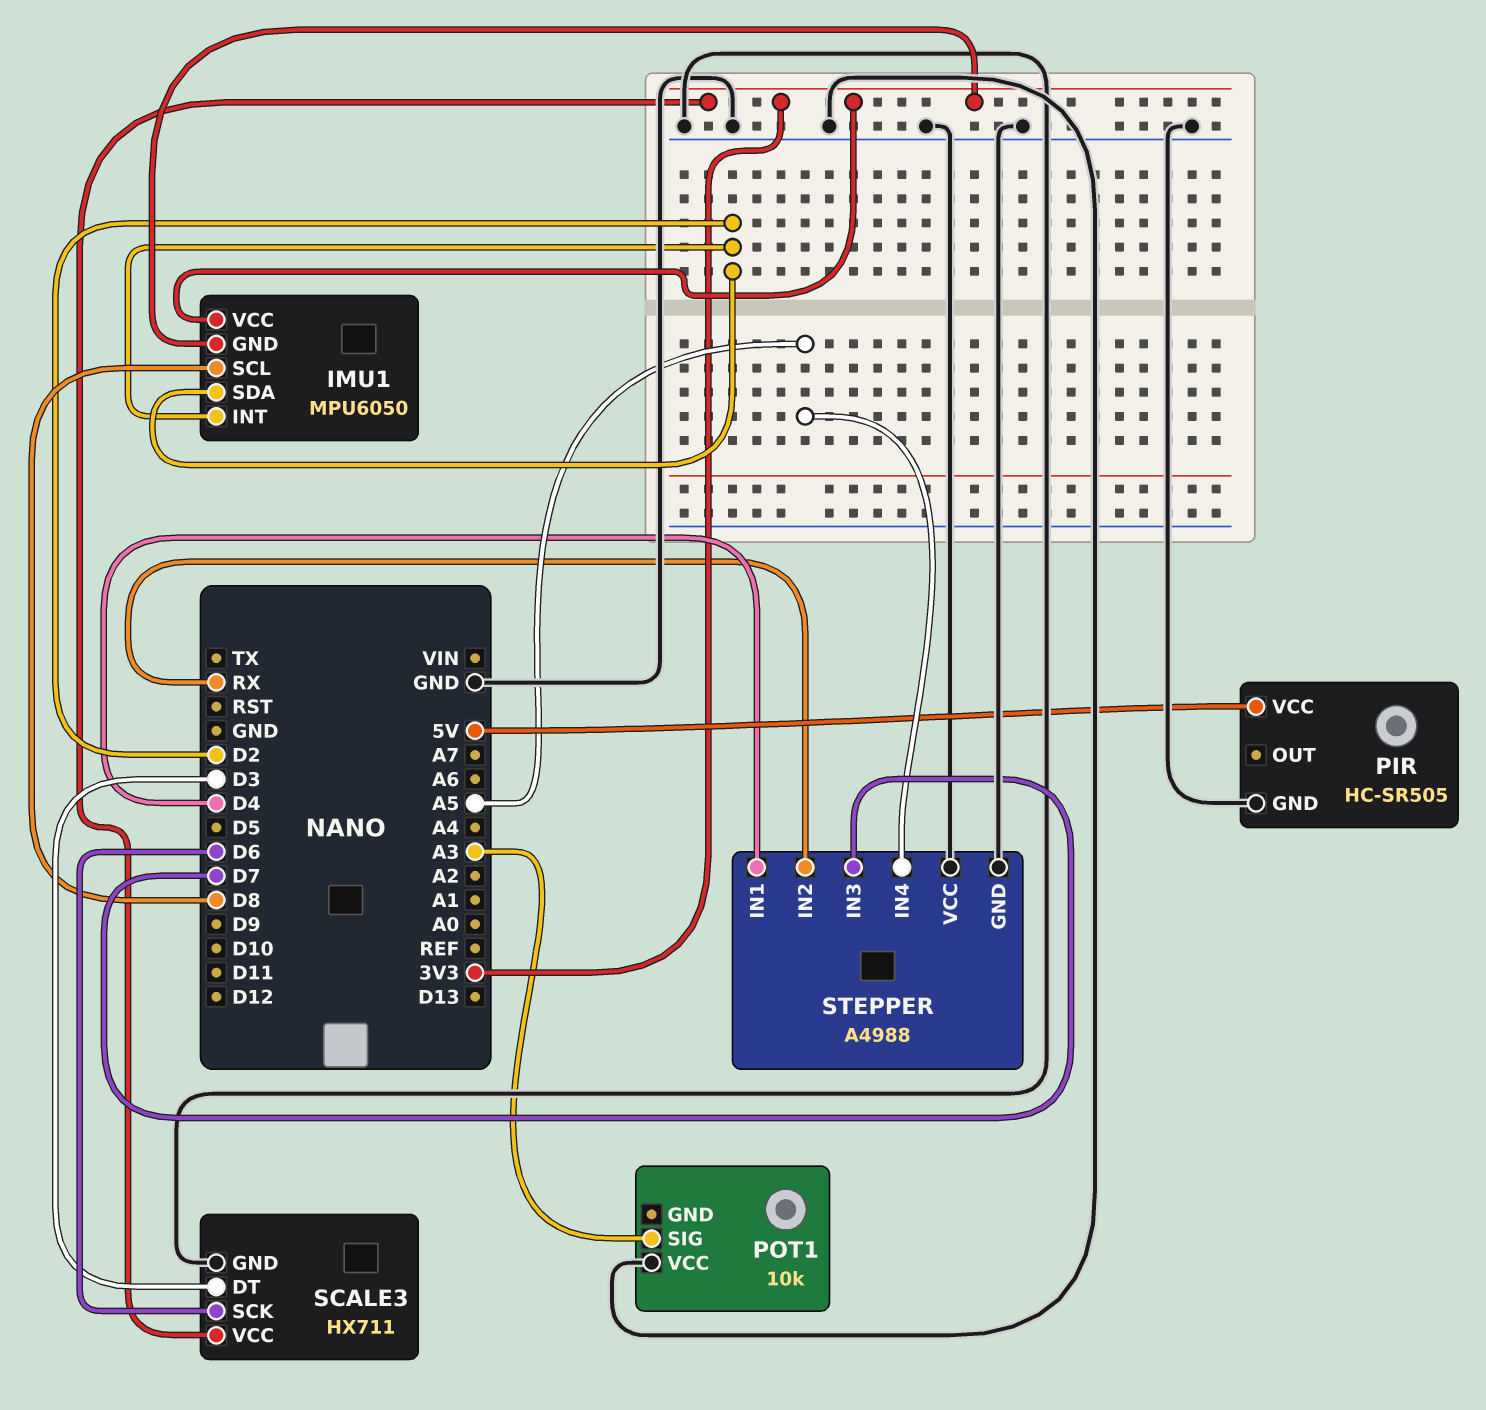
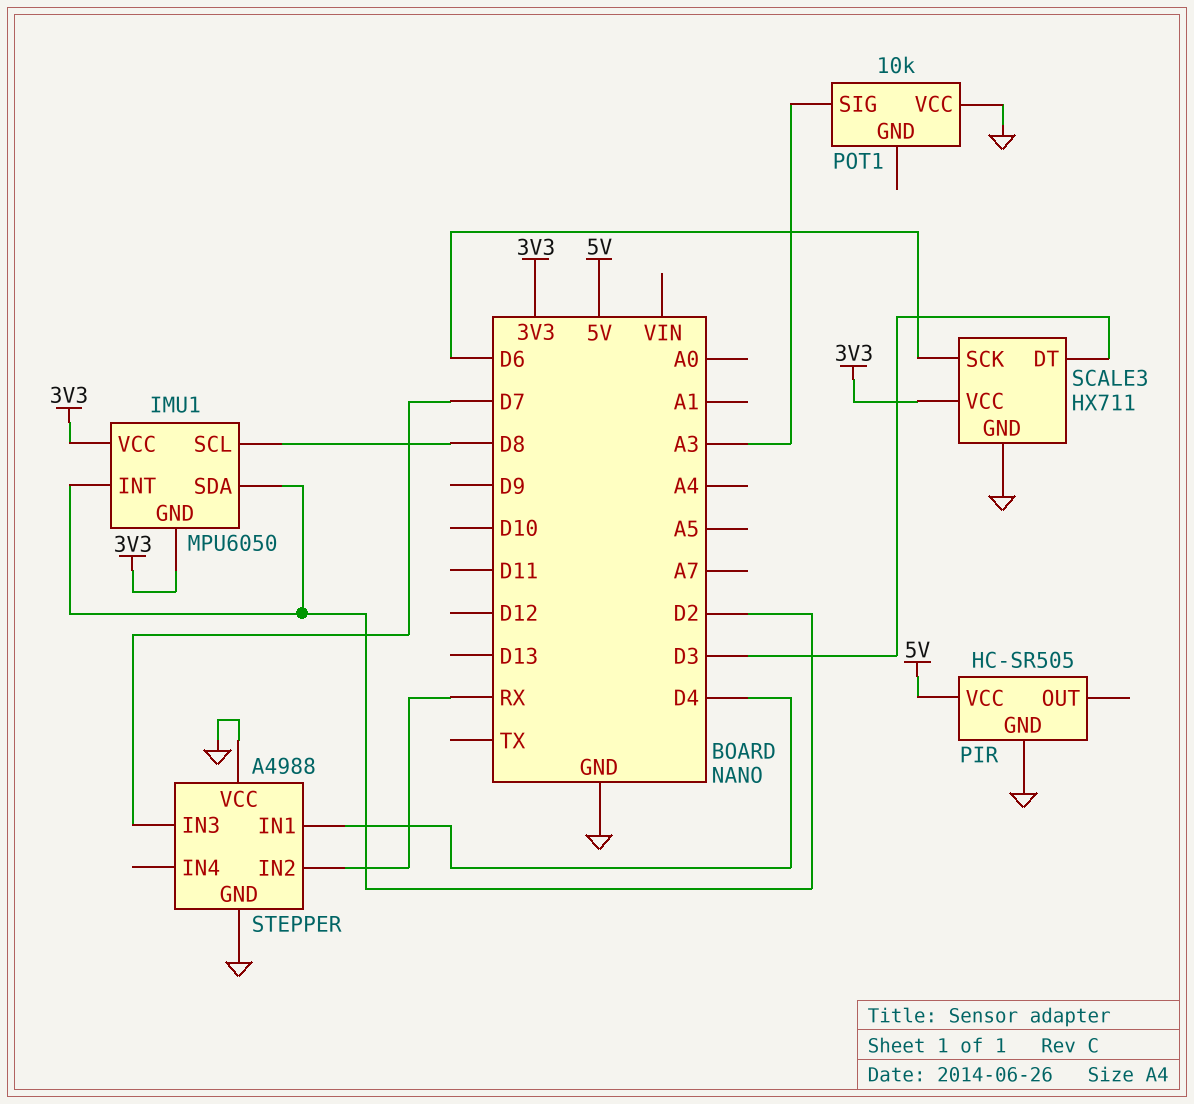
STEPPER pin IN4: A5 -> none

